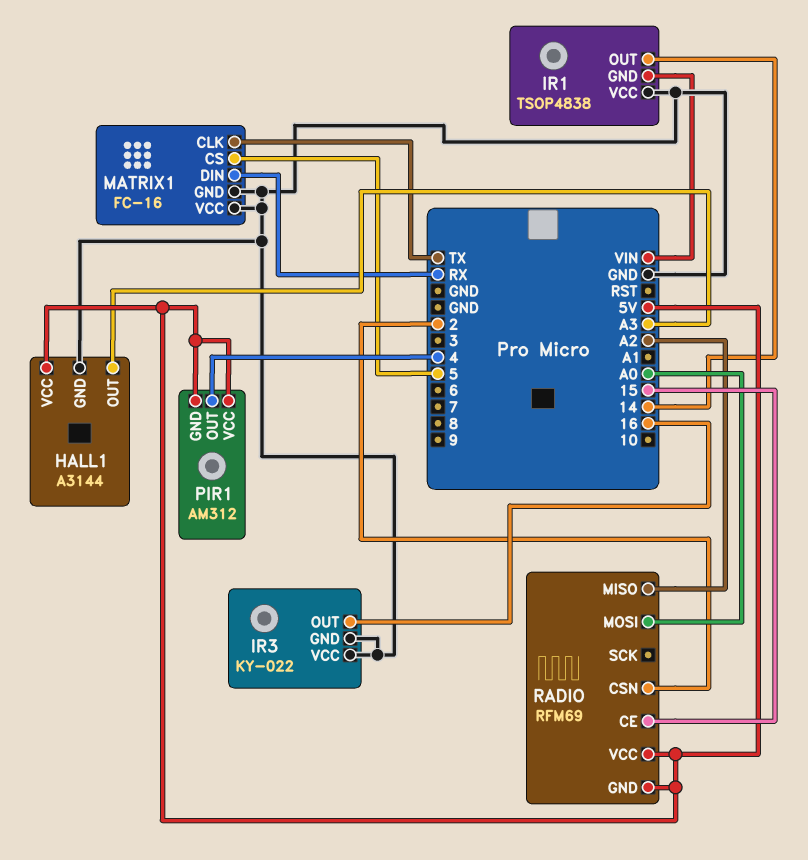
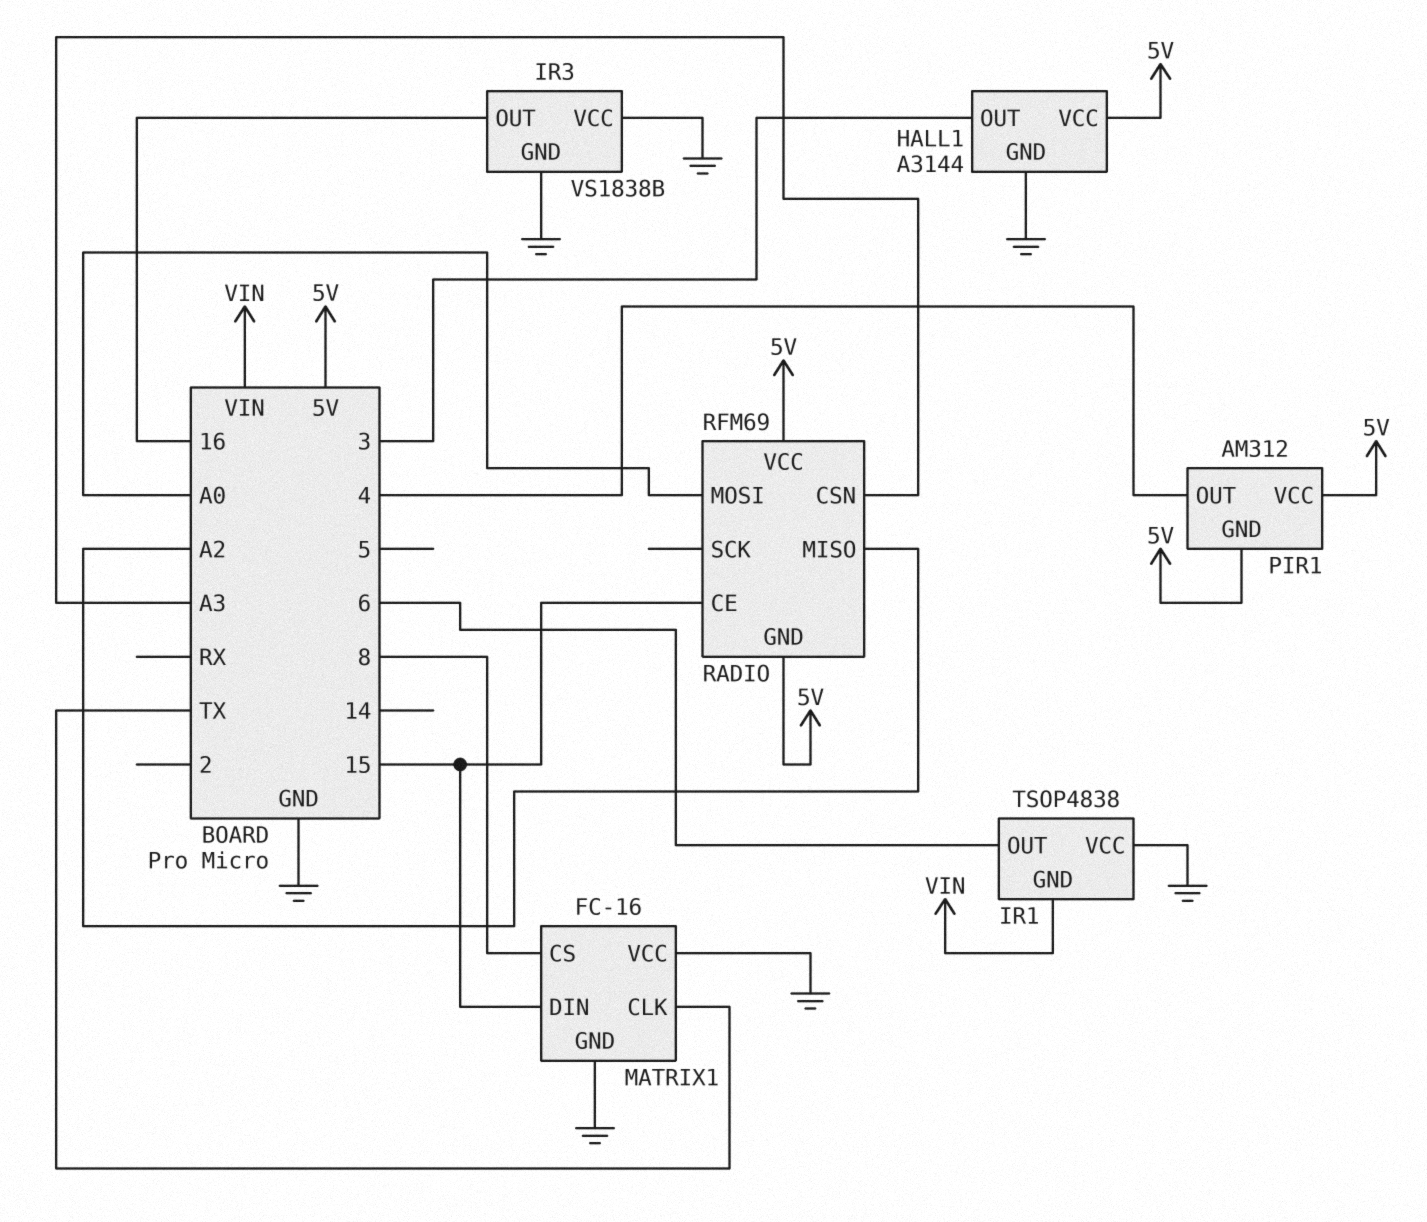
HALL1 pin OUT: A3 -> 3
IR1 pin OUT: 14 -> 6
IR3: KY-022 -> VS1838B
MATRIX1 pin CS: 5 -> 8
MATRIX1 pin DIN: RX -> 15
RADIO pin CSN: 2 -> A3

